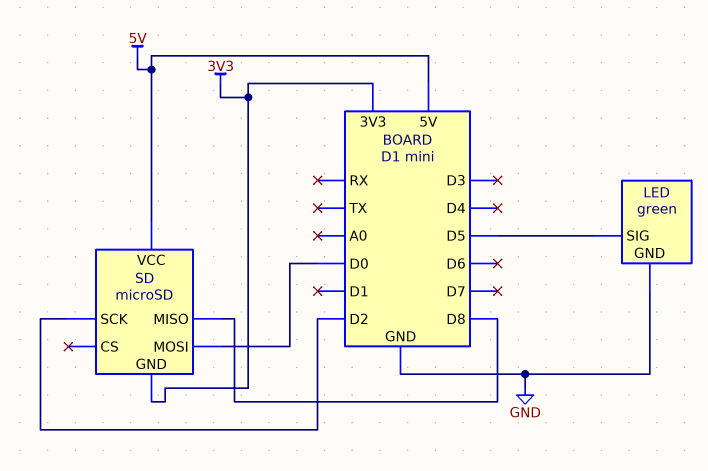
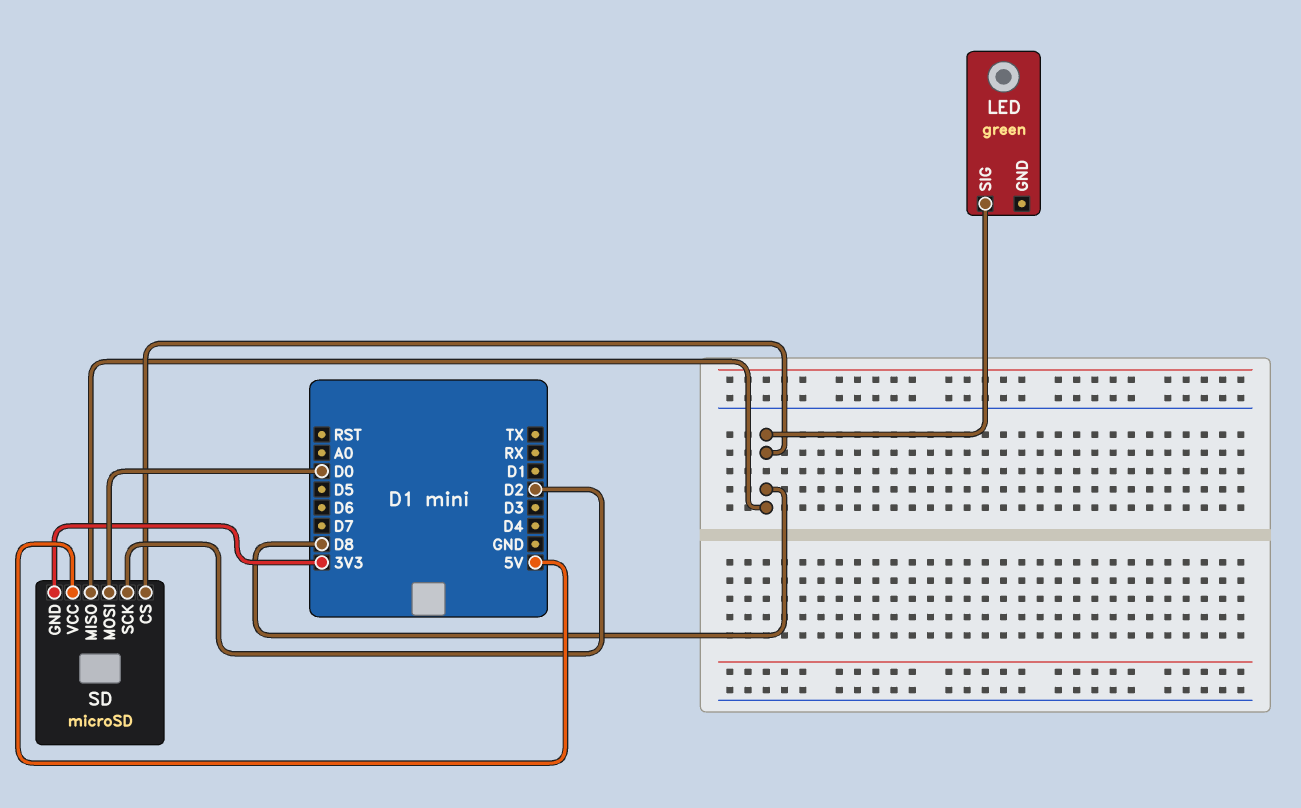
LED pin GND: GND -> none
LED pin SIG: D5 -> D8
SD pin CS: none -> D8

